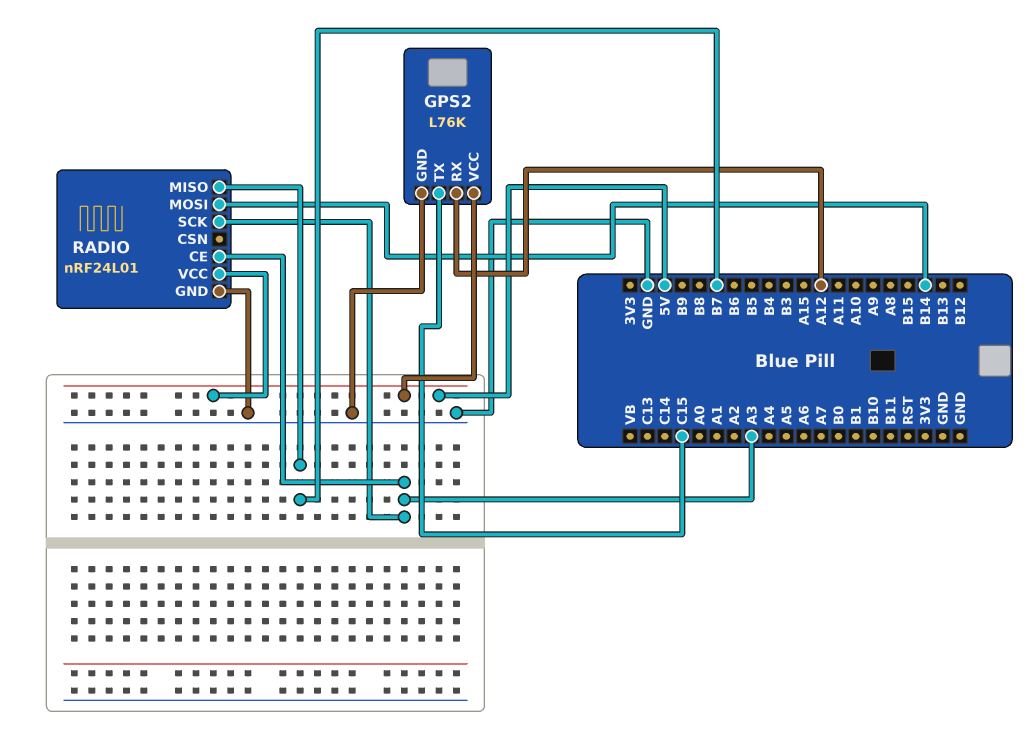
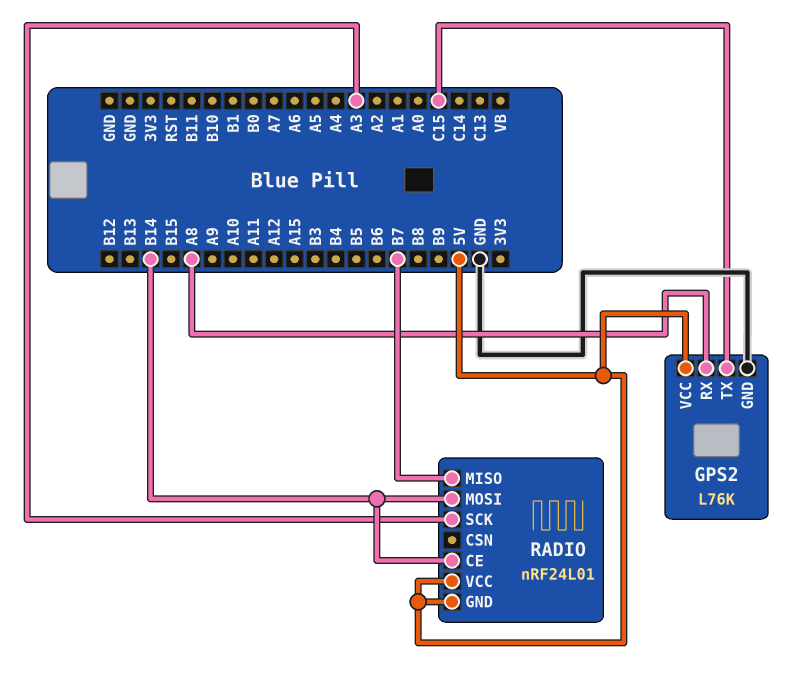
GPS2 pin RX: A12 -> A8
RADIO pin CE: A3 -> B14
RADIO pin GND: GND -> 5V

